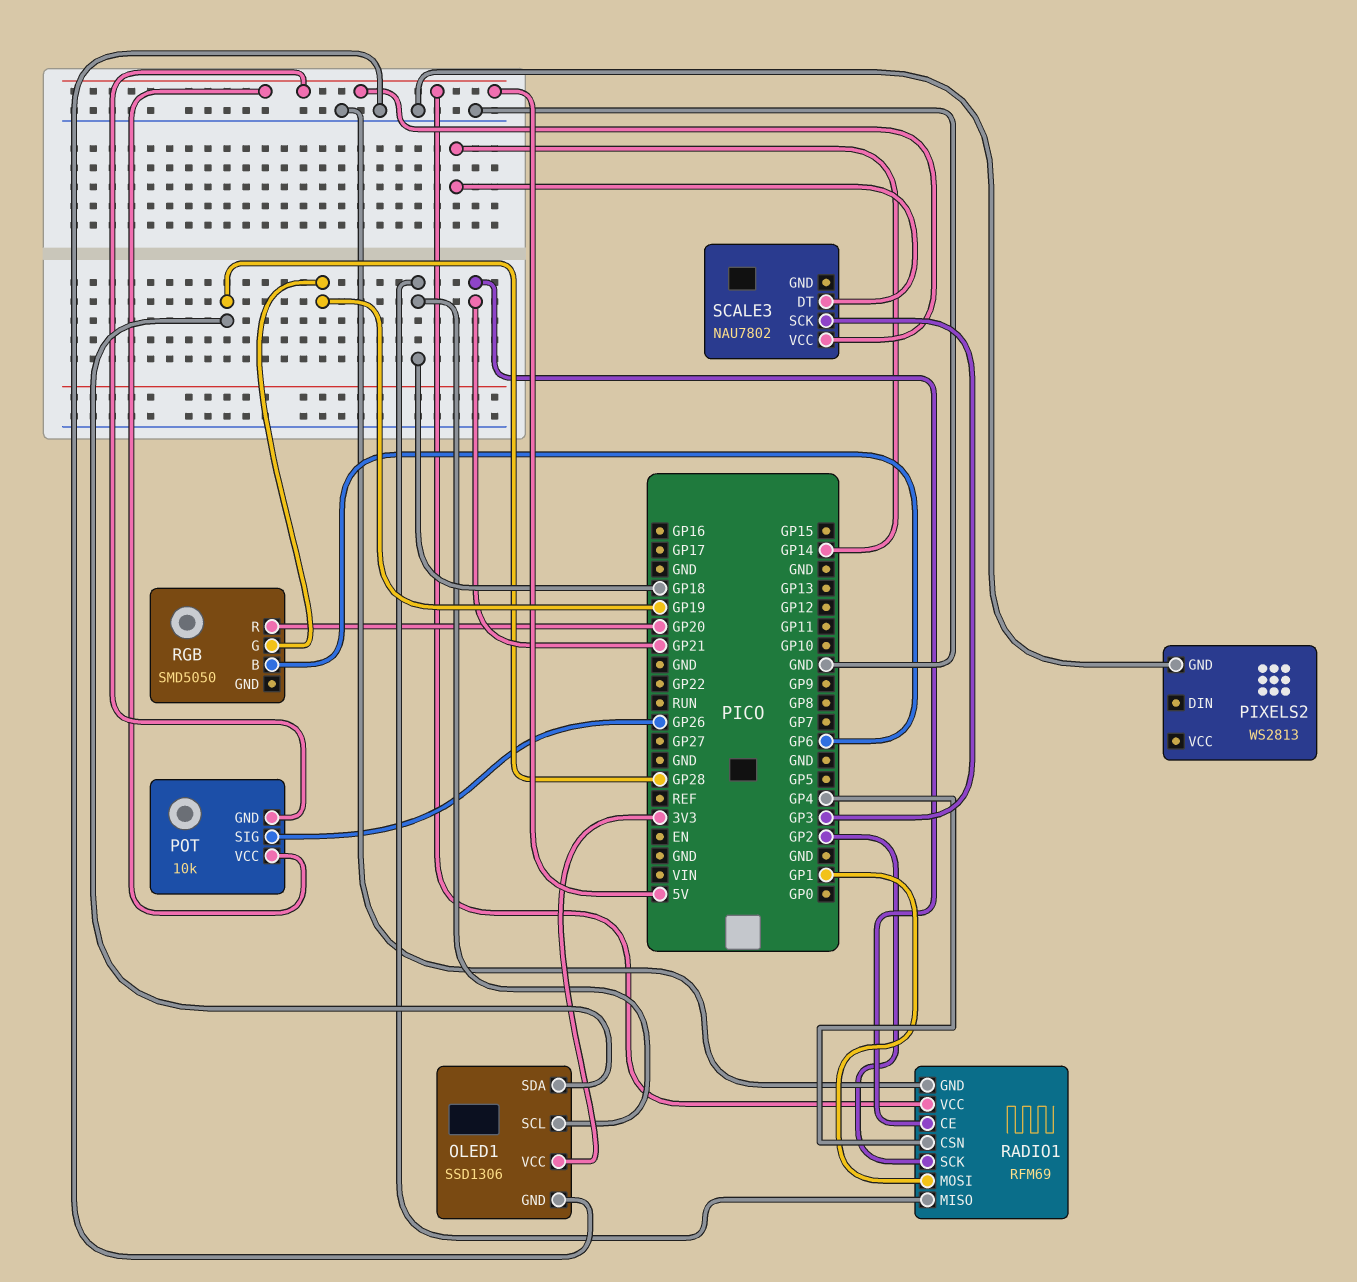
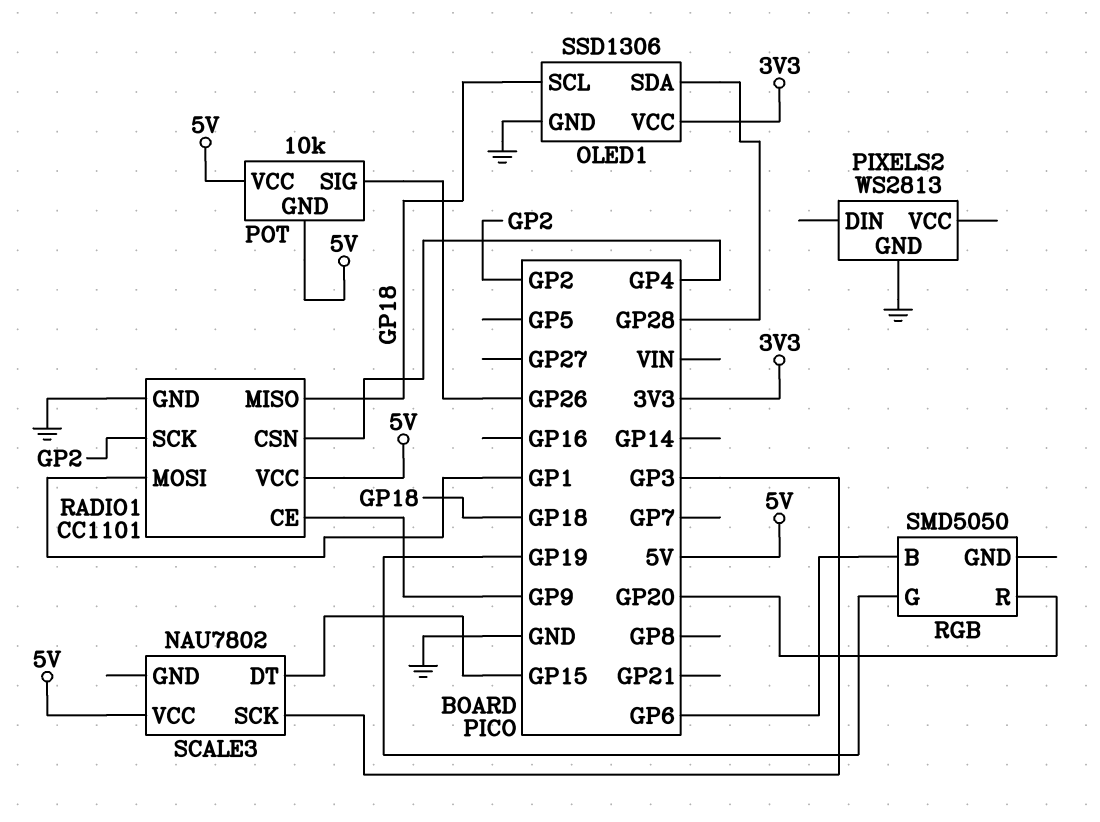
RADIO1: RFM69 -> CC1101
RADIO1 pin CE: GP21 -> GP9
SCALE3 pin DT: GP14 -> GP15

